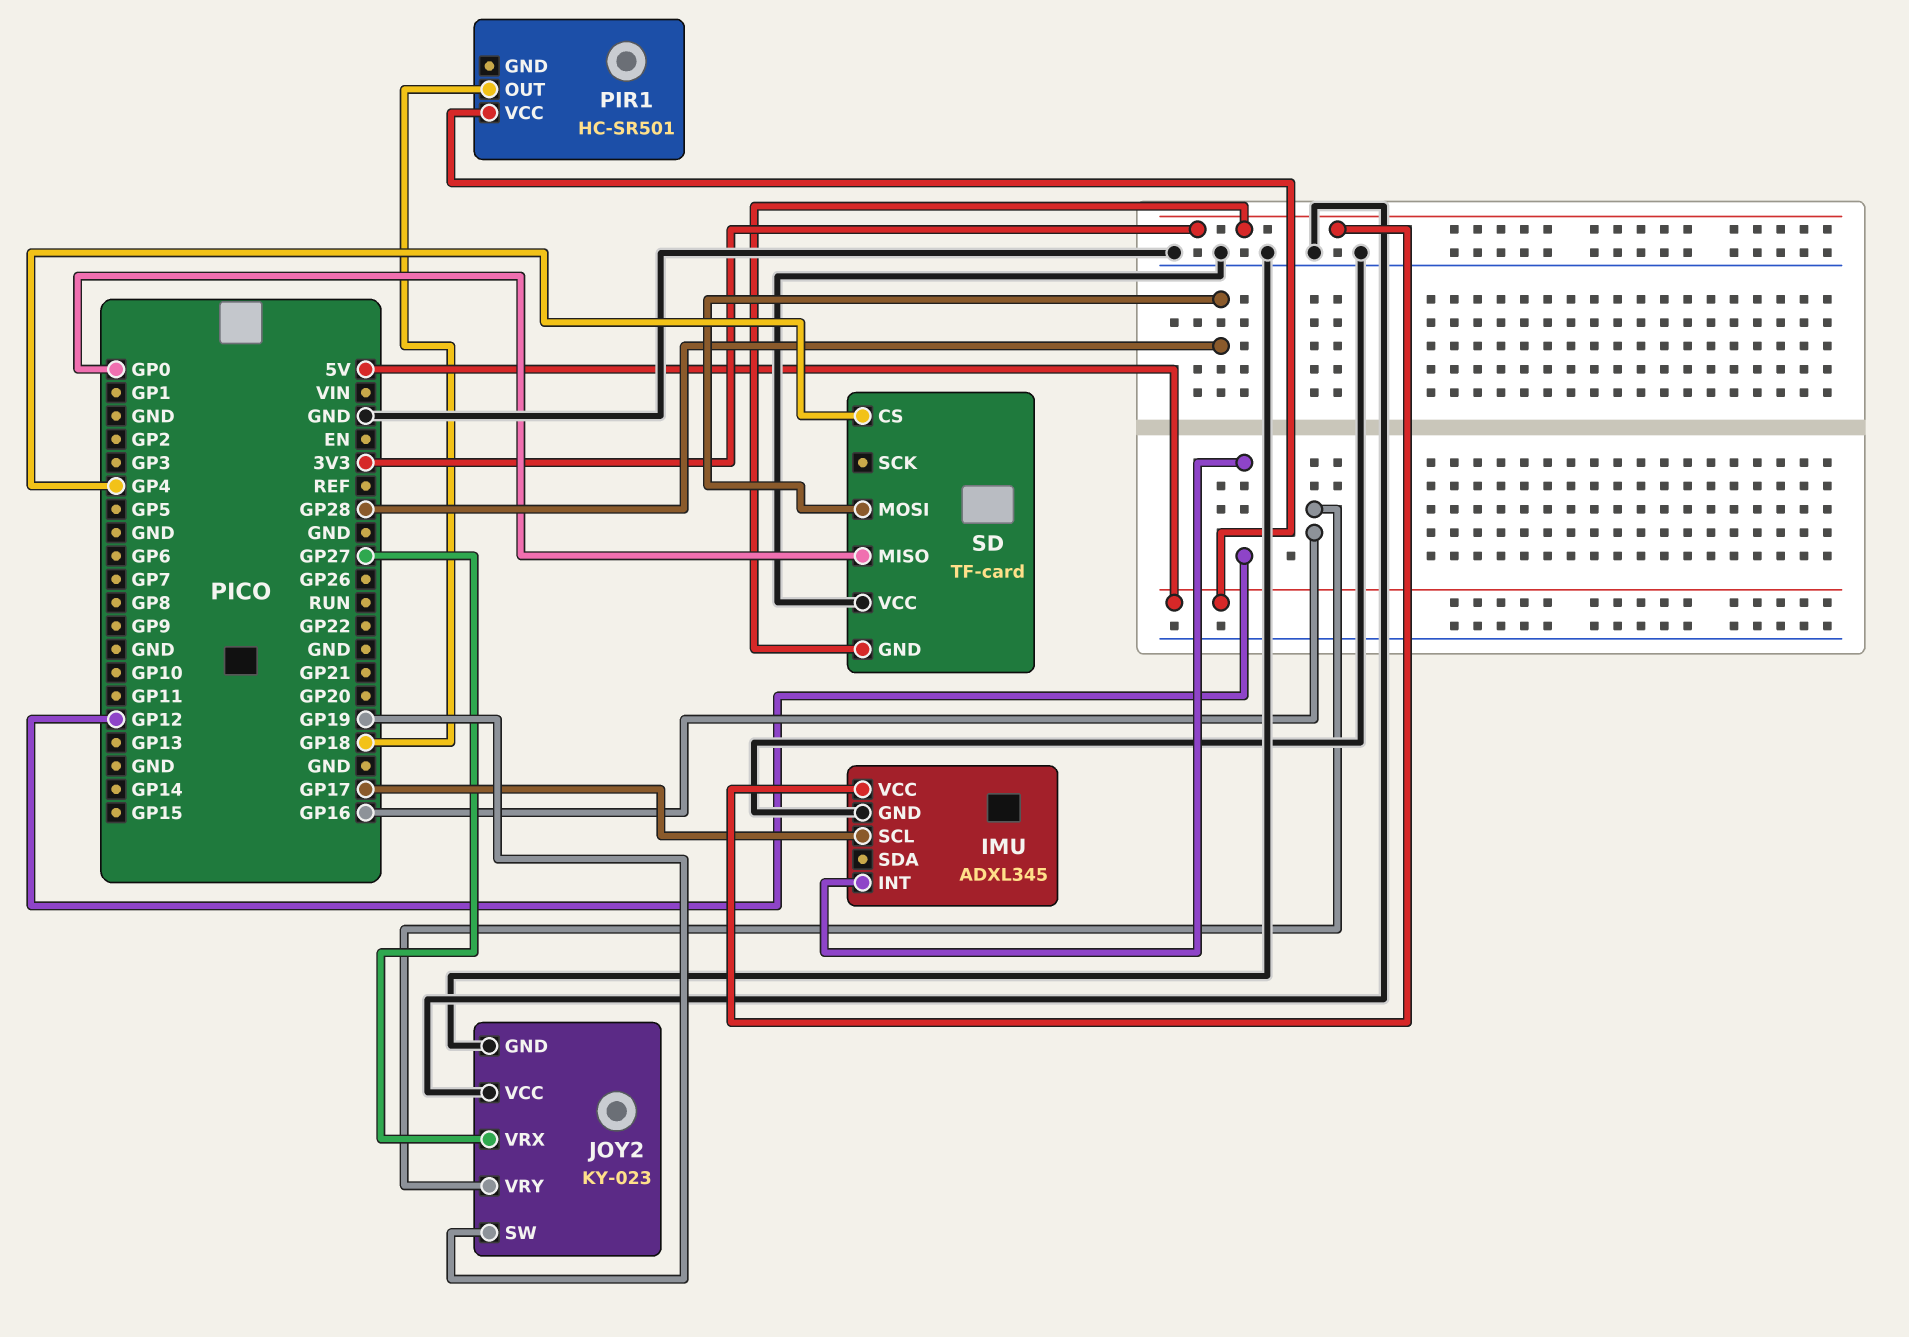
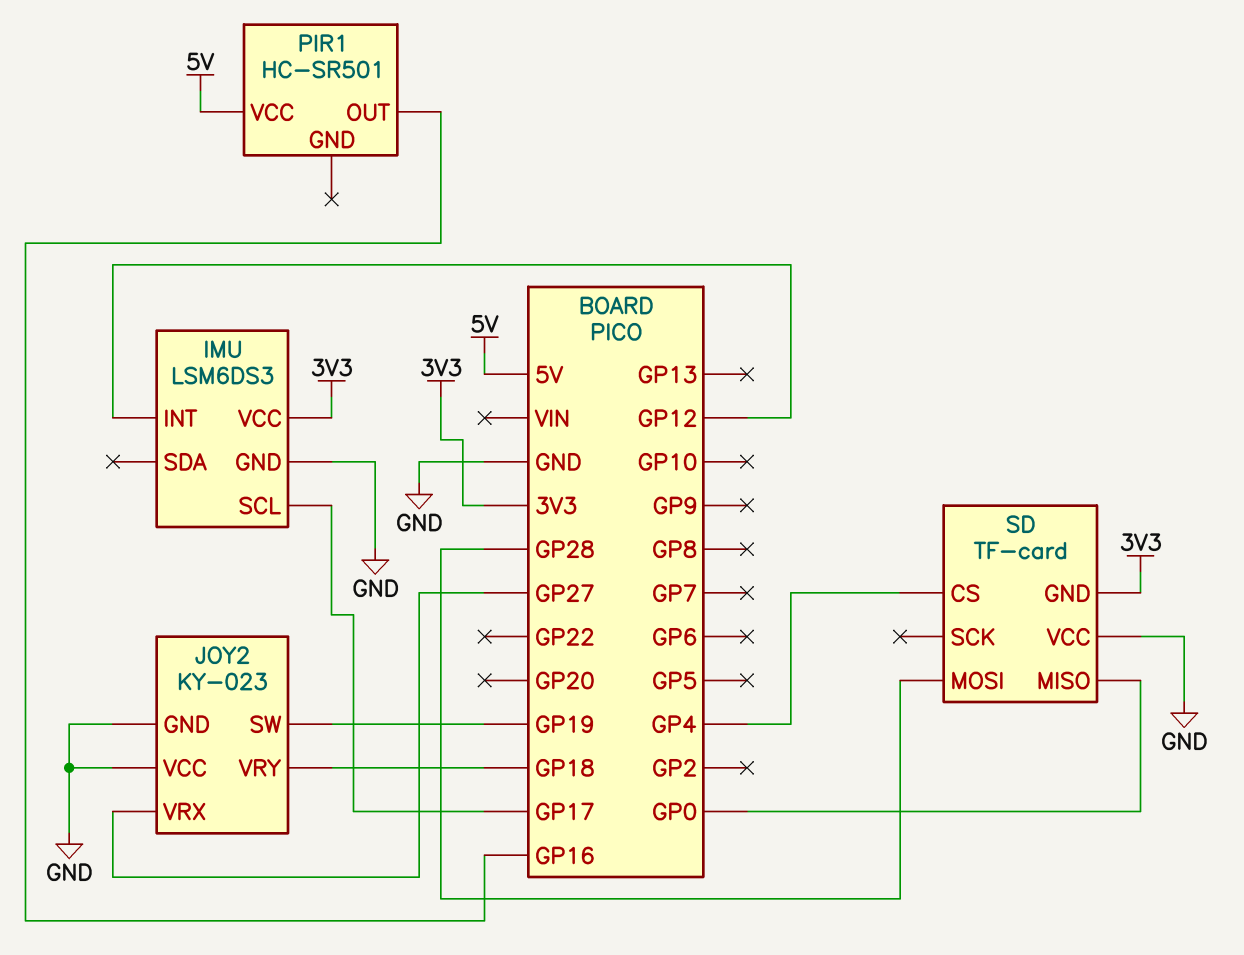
IMU: ADXL345 -> LSM6DS3
JOY2 pin VRY: GP16 -> GP18
PIR1 pin OUT: GP18 -> GP16

